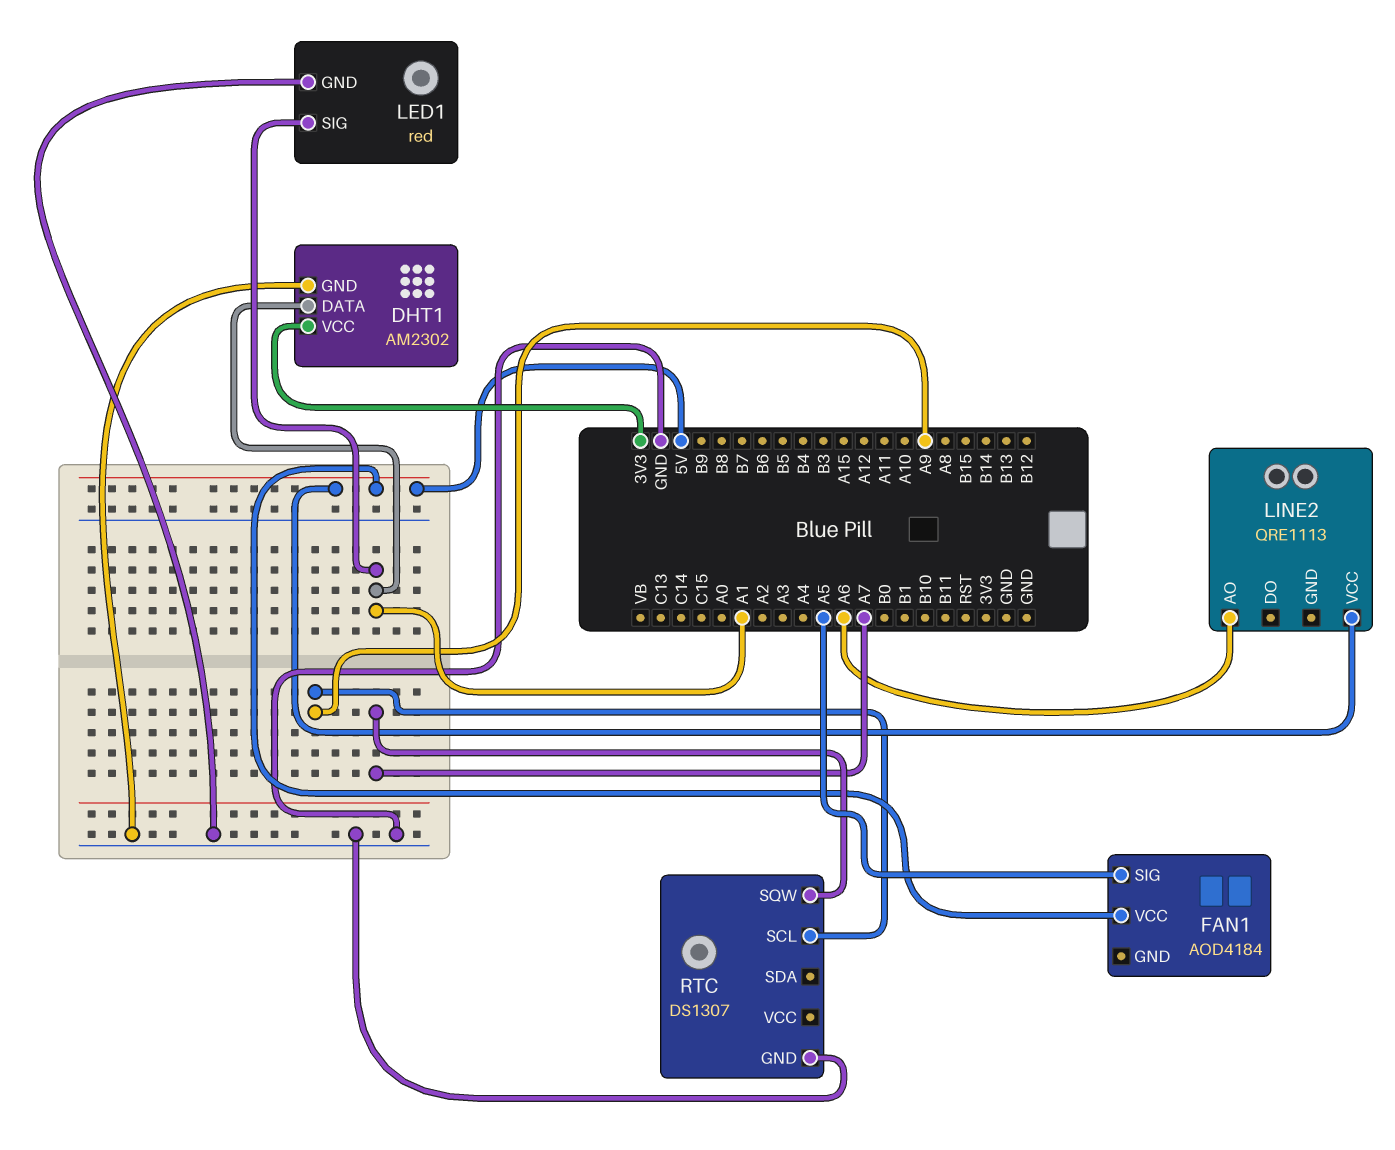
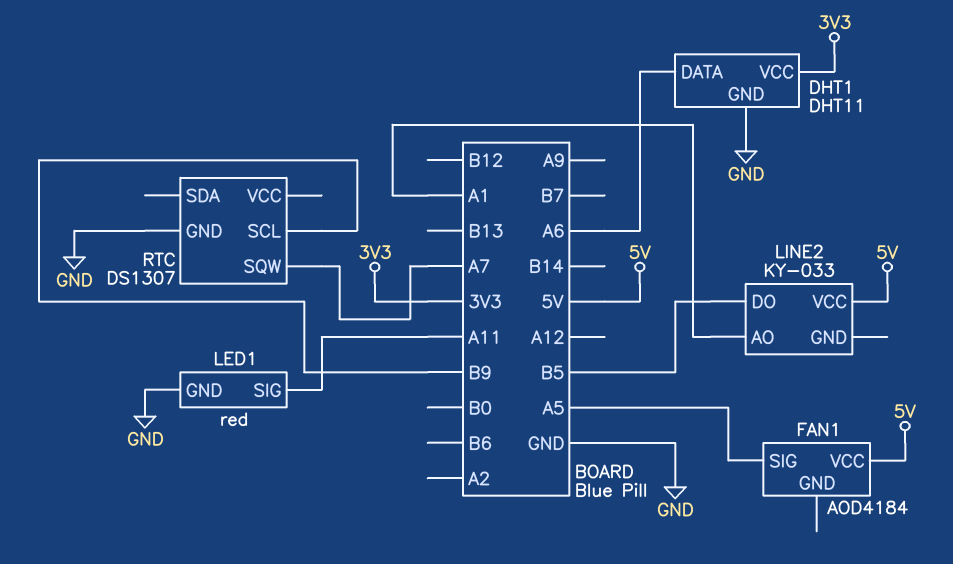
DHT1: AM2302 -> DHT11
DHT1 pin DATA: A1 -> A6
LED1 pin SIG: A1 -> A11
LINE2: QRE1113 -> KY-033
LINE2 pin AO: A6 -> A1
LINE2 pin DO: none -> B5
RTC pin SCL: A9 -> B9

